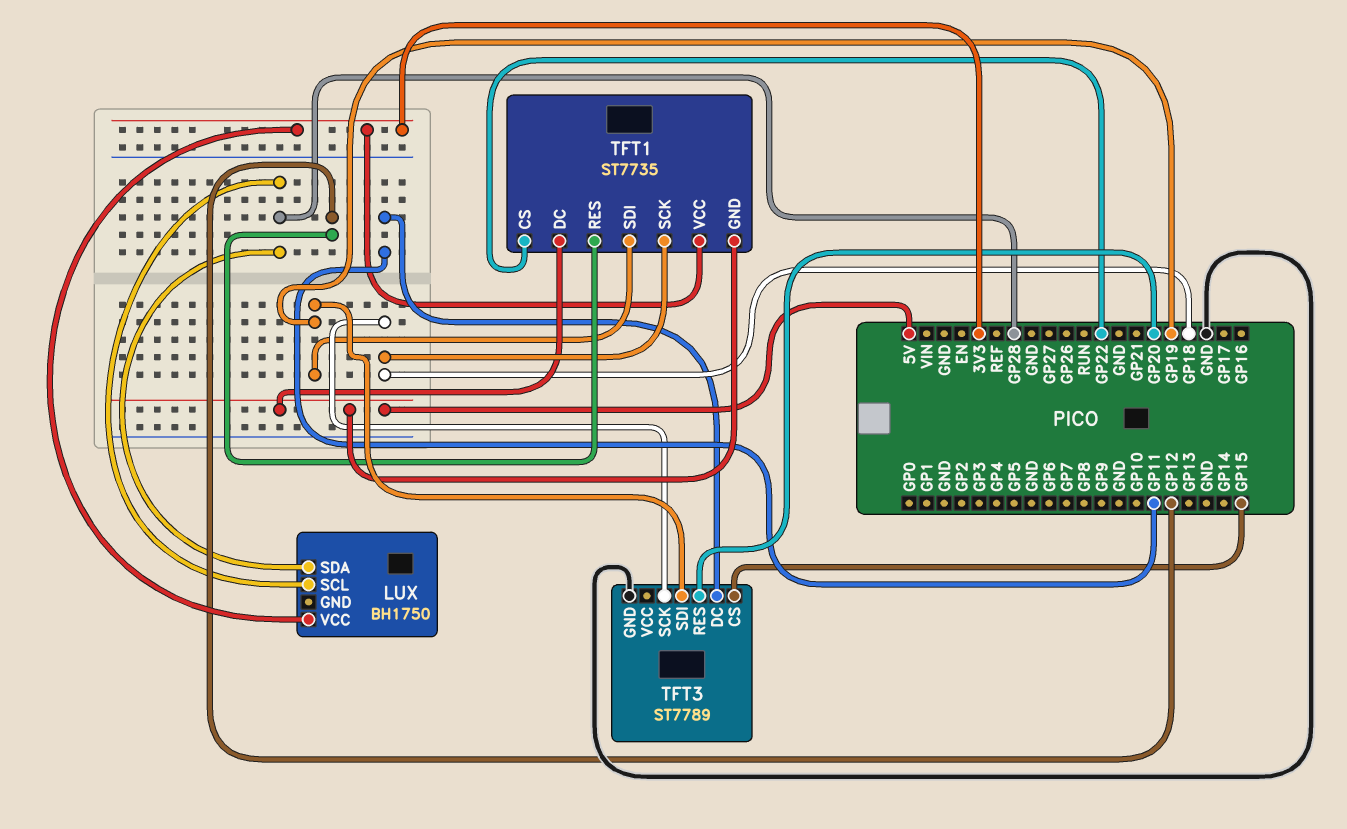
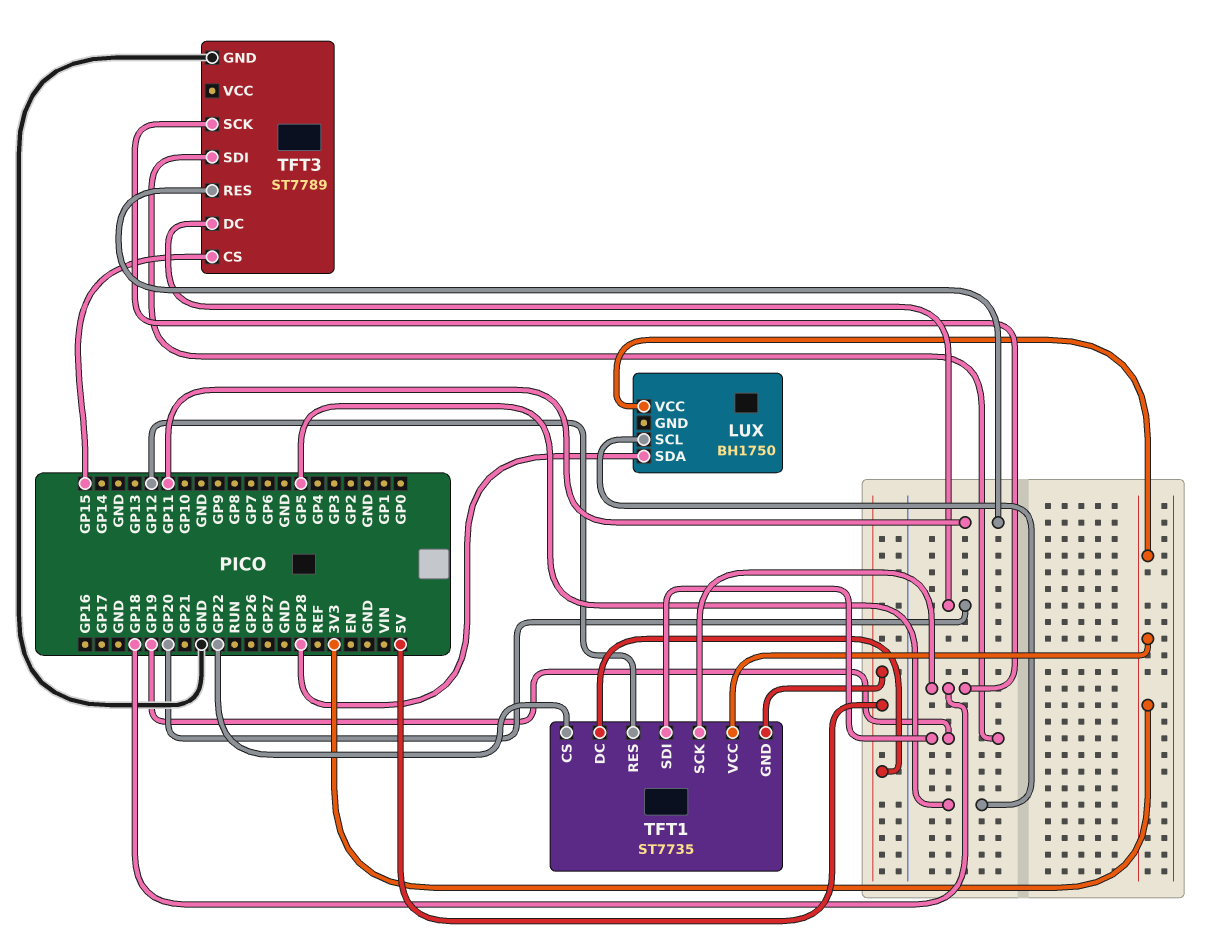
LUX pin SCL: GP28 -> GP5
TFT3 pin DC: GP11 -> GP20
TFT3 pin RES: GP20 -> GP11

